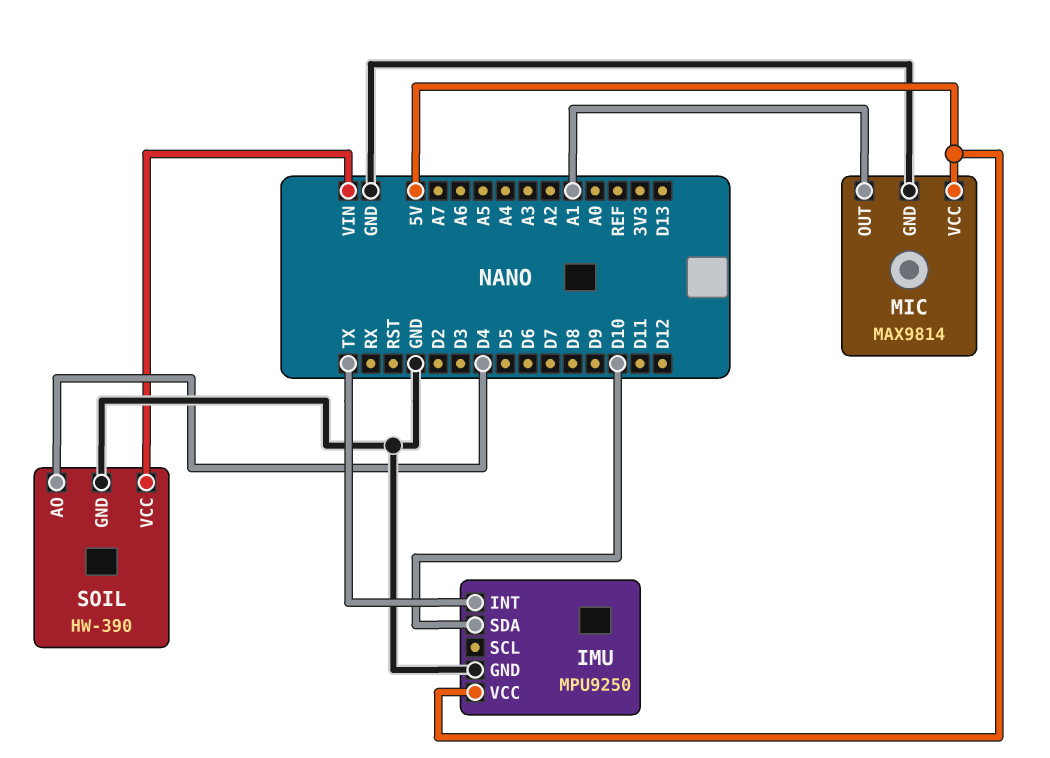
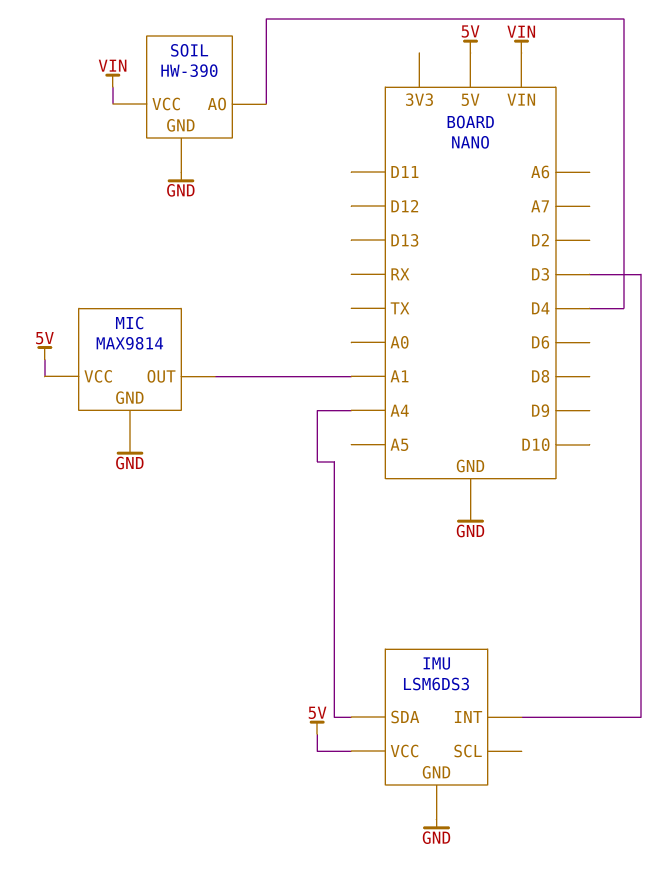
IMU: MPU9250 -> LSM6DS3
IMU pin INT: TX -> D3
IMU pin SDA: D10 -> A4

